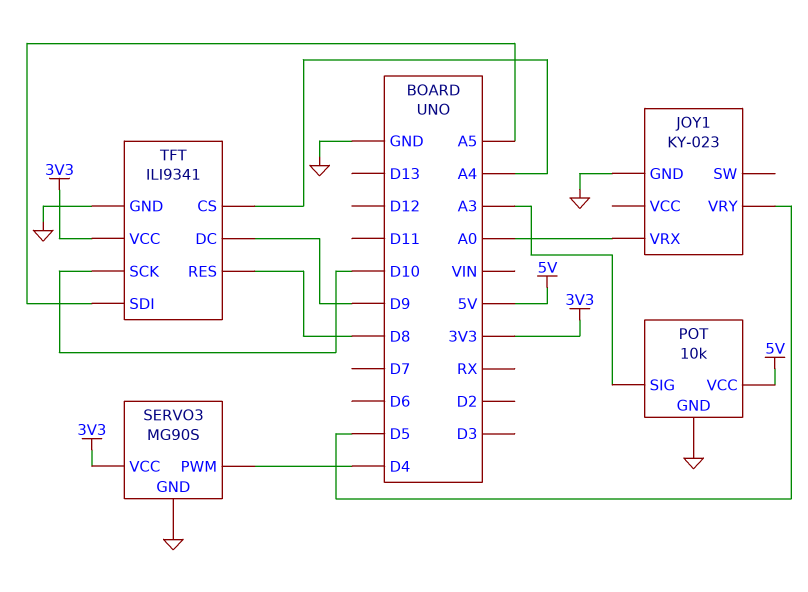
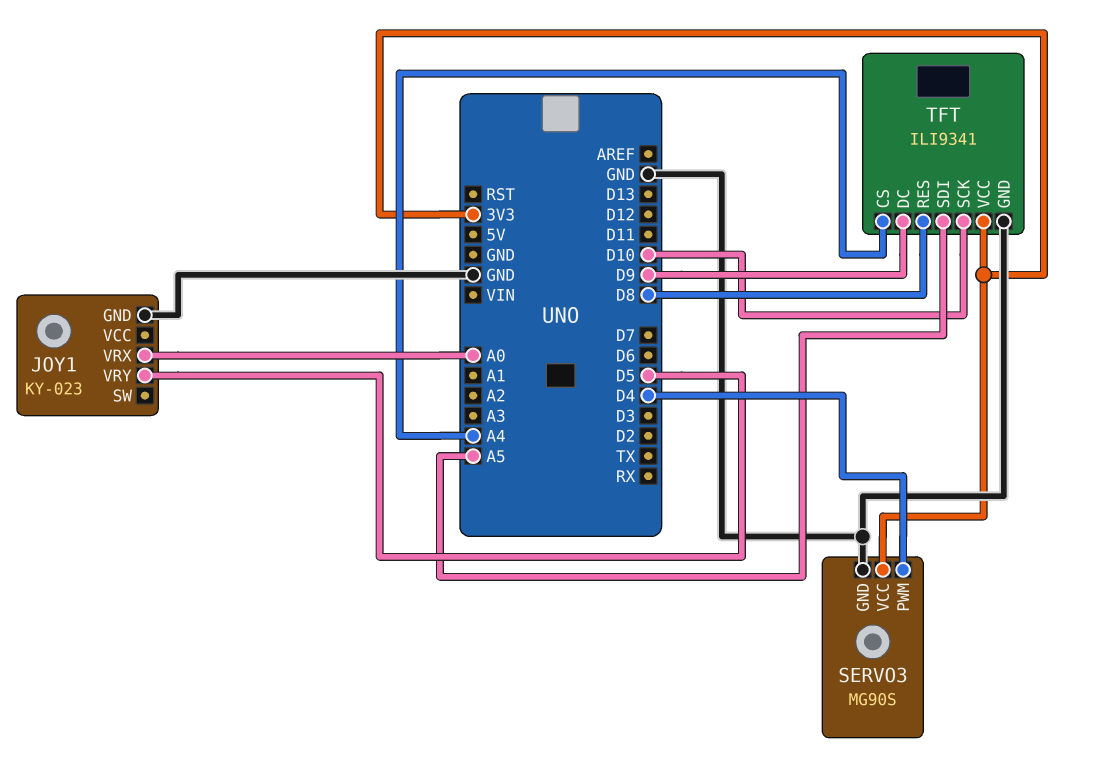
POT: 10k -> none
POT pin GND: GND -> none
POT pin SIG: A3 -> none
POT pin VCC: 5V -> none

